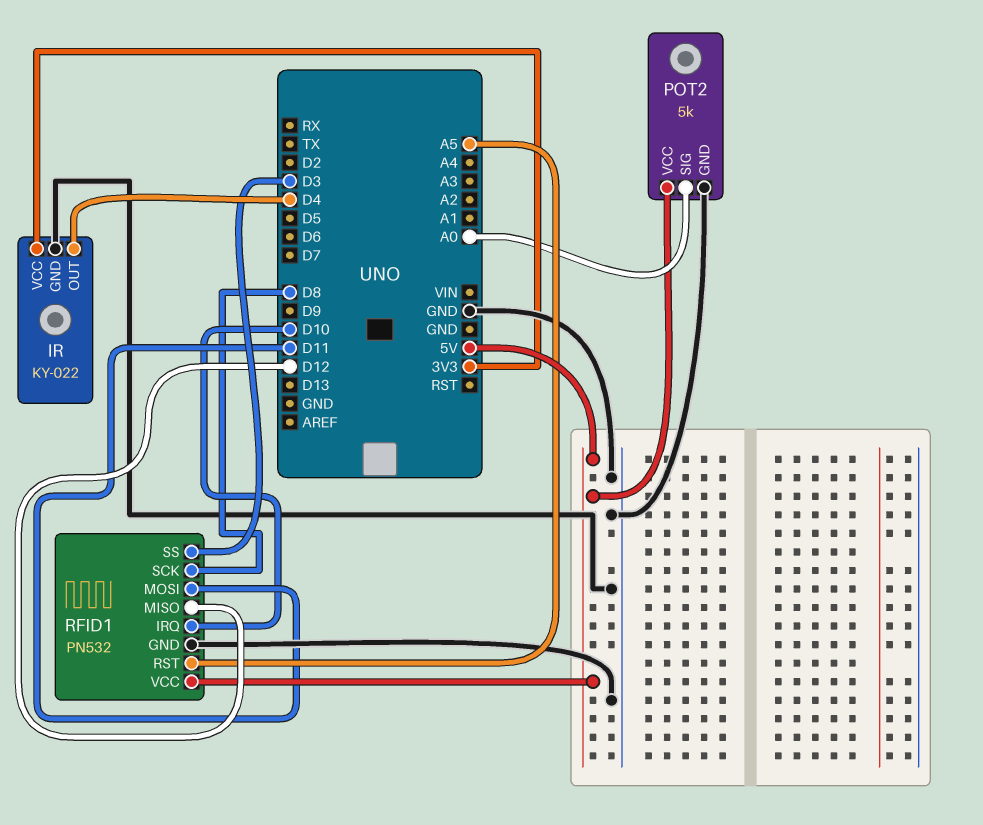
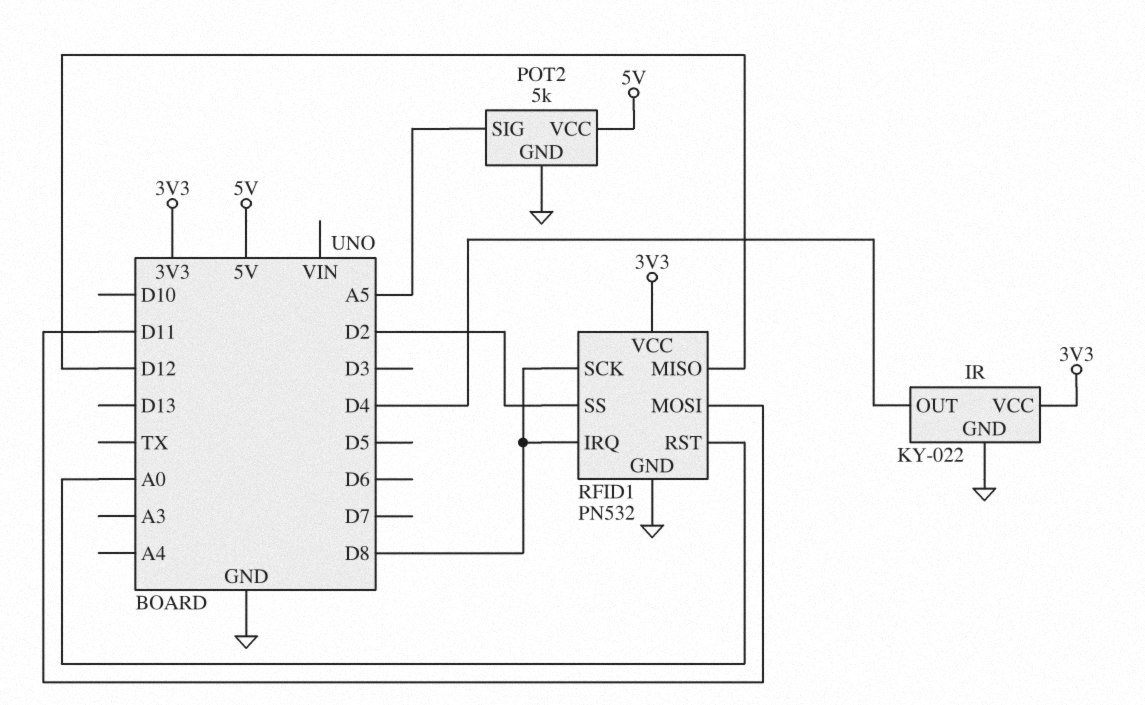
POT2 pin SIG: A0 -> A5
RFID1 pin IRQ: D10 -> D8
RFID1 pin RST: A5 -> A0
RFID1 pin SS: D3 -> D2
RFID1 pin VCC: 5V -> 3V3

